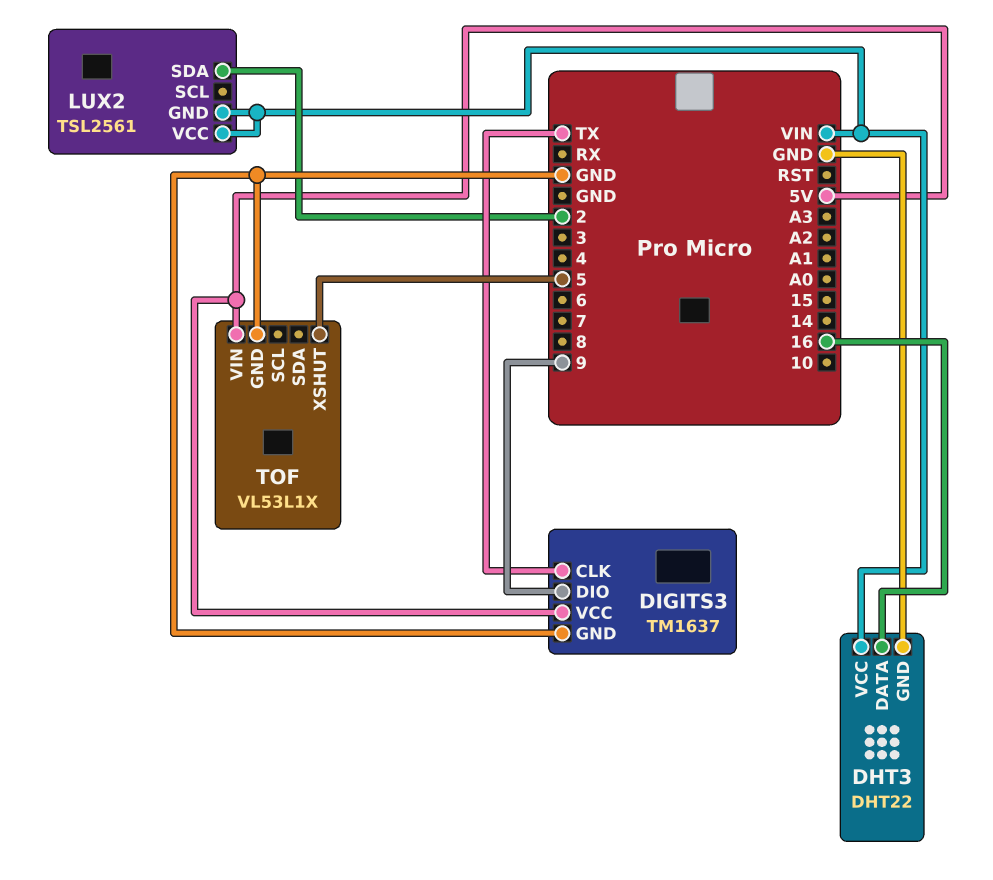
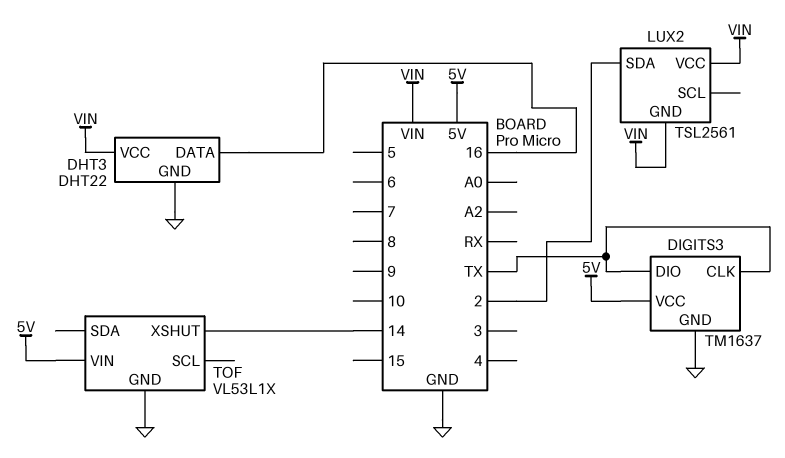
DIGITS3 pin DIO: 9 -> TX
TOF pin XSHUT: 5 -> 14

